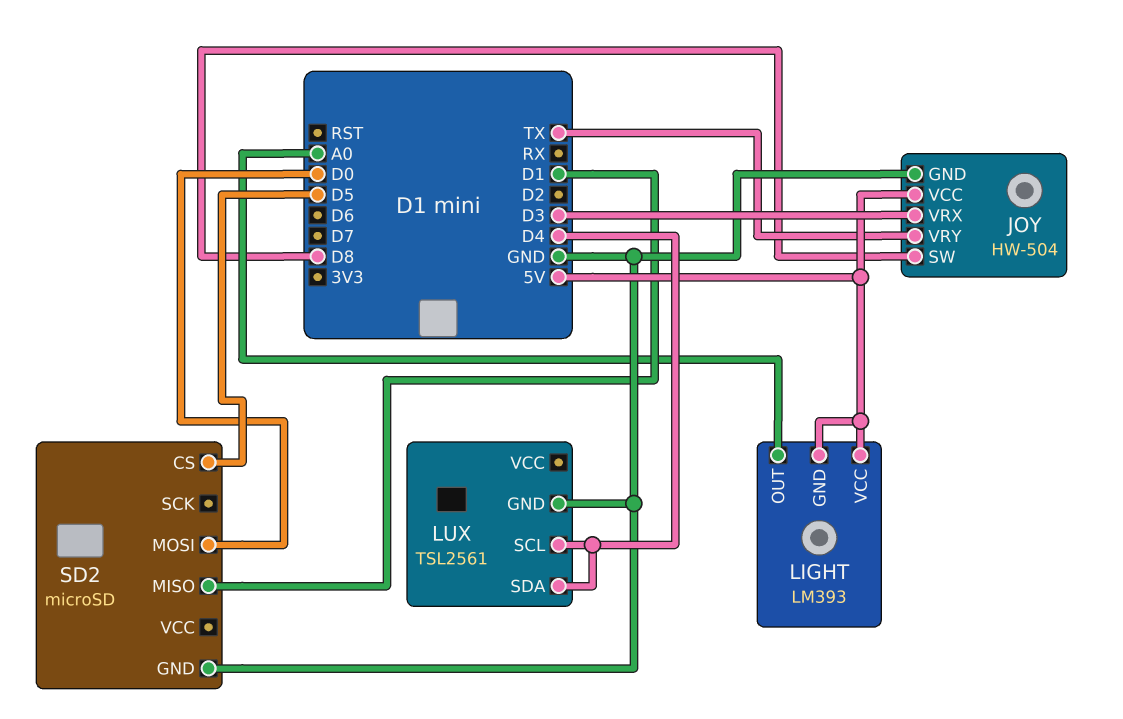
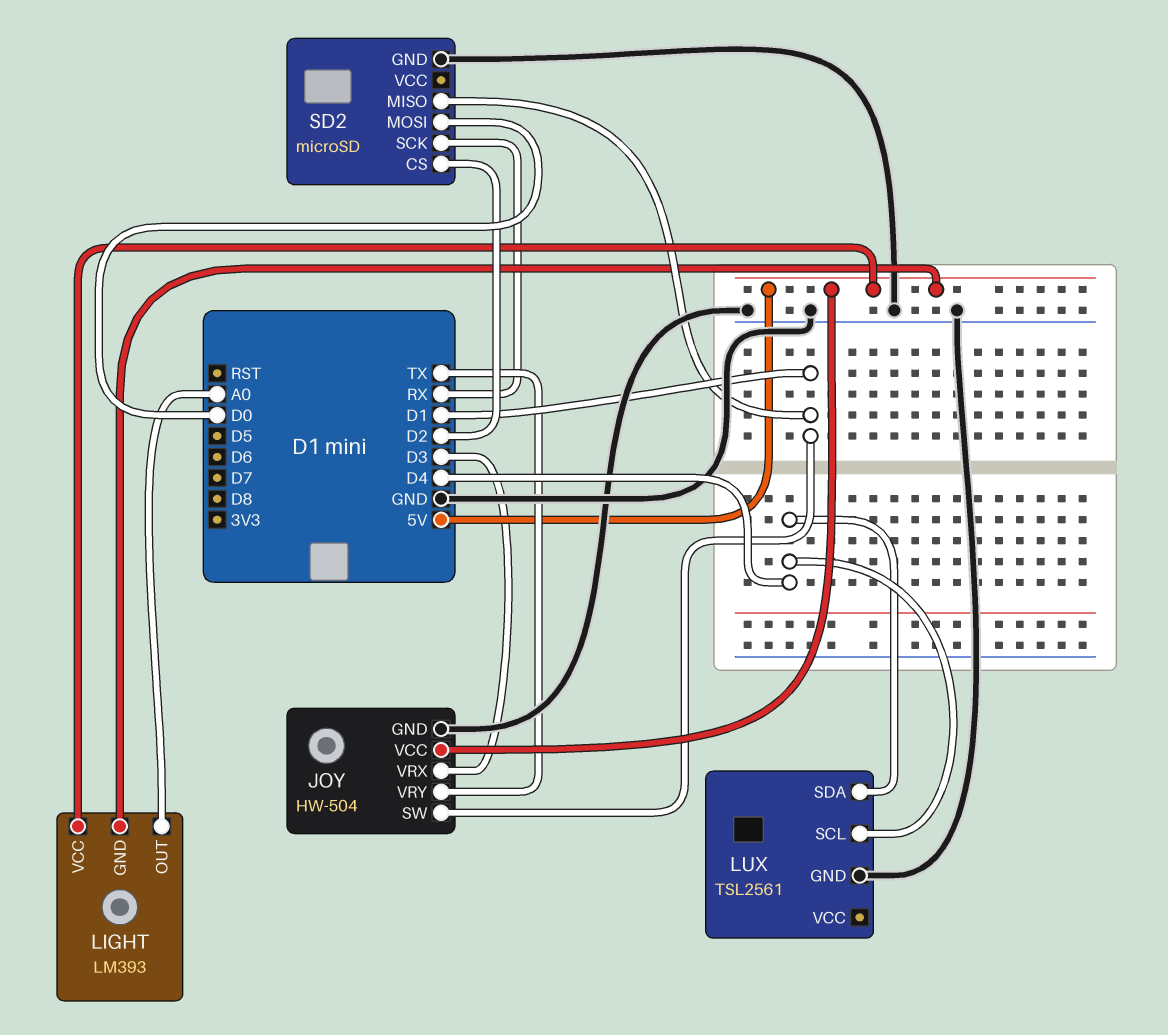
JOY pin SW: D8 -> D1
SD2 pin CS: D5 -> D2
SD2 pin SCK: none -> RX

